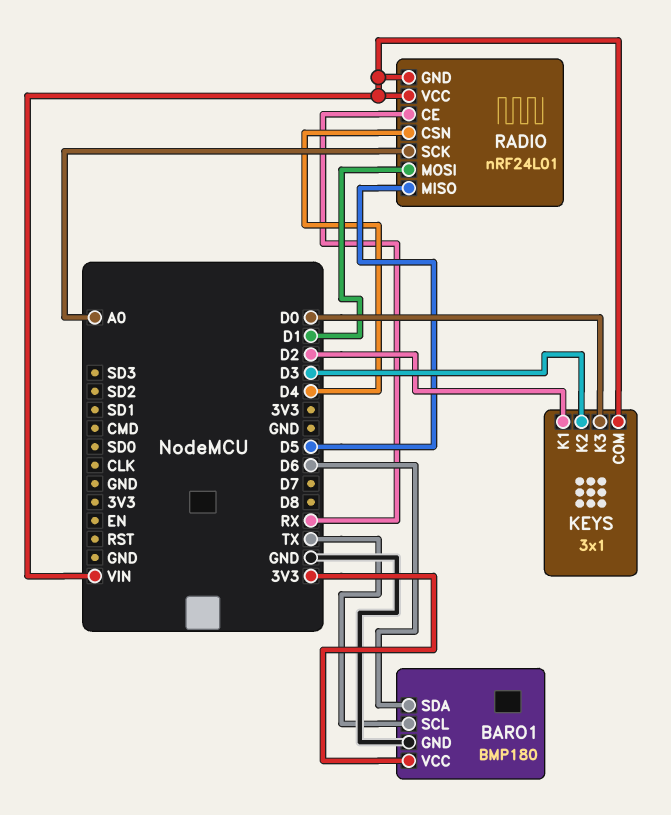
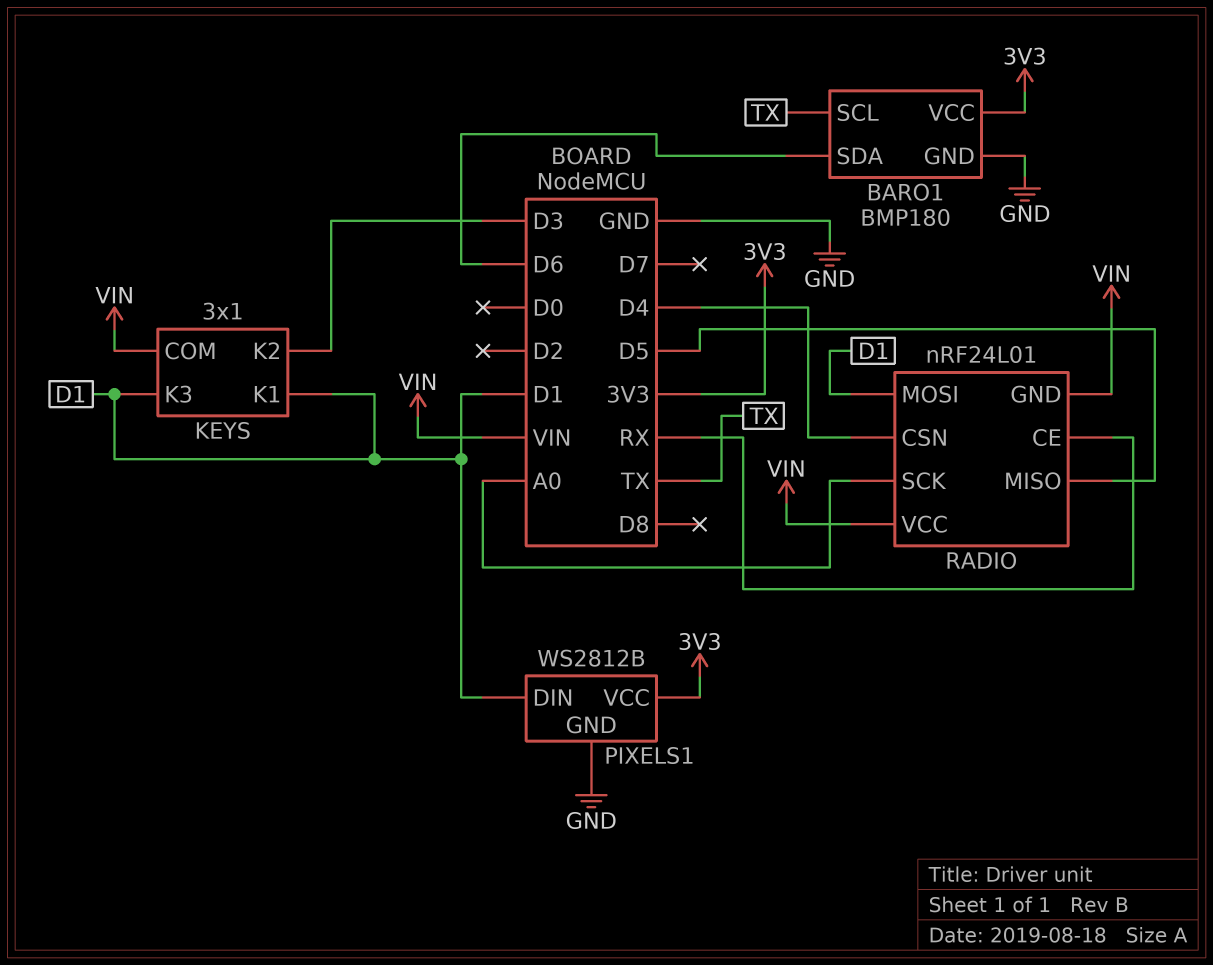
KEYS pin K1: D2 -> D1
KEYS pin K3: D0 -> D1
PIXELS1: none -> WS2812B
PIXELS1 pin DIN: none -> D1
PIXELS1 pin GND: none -> GND
PIXELS1 pin VCC: none -> 3V3

